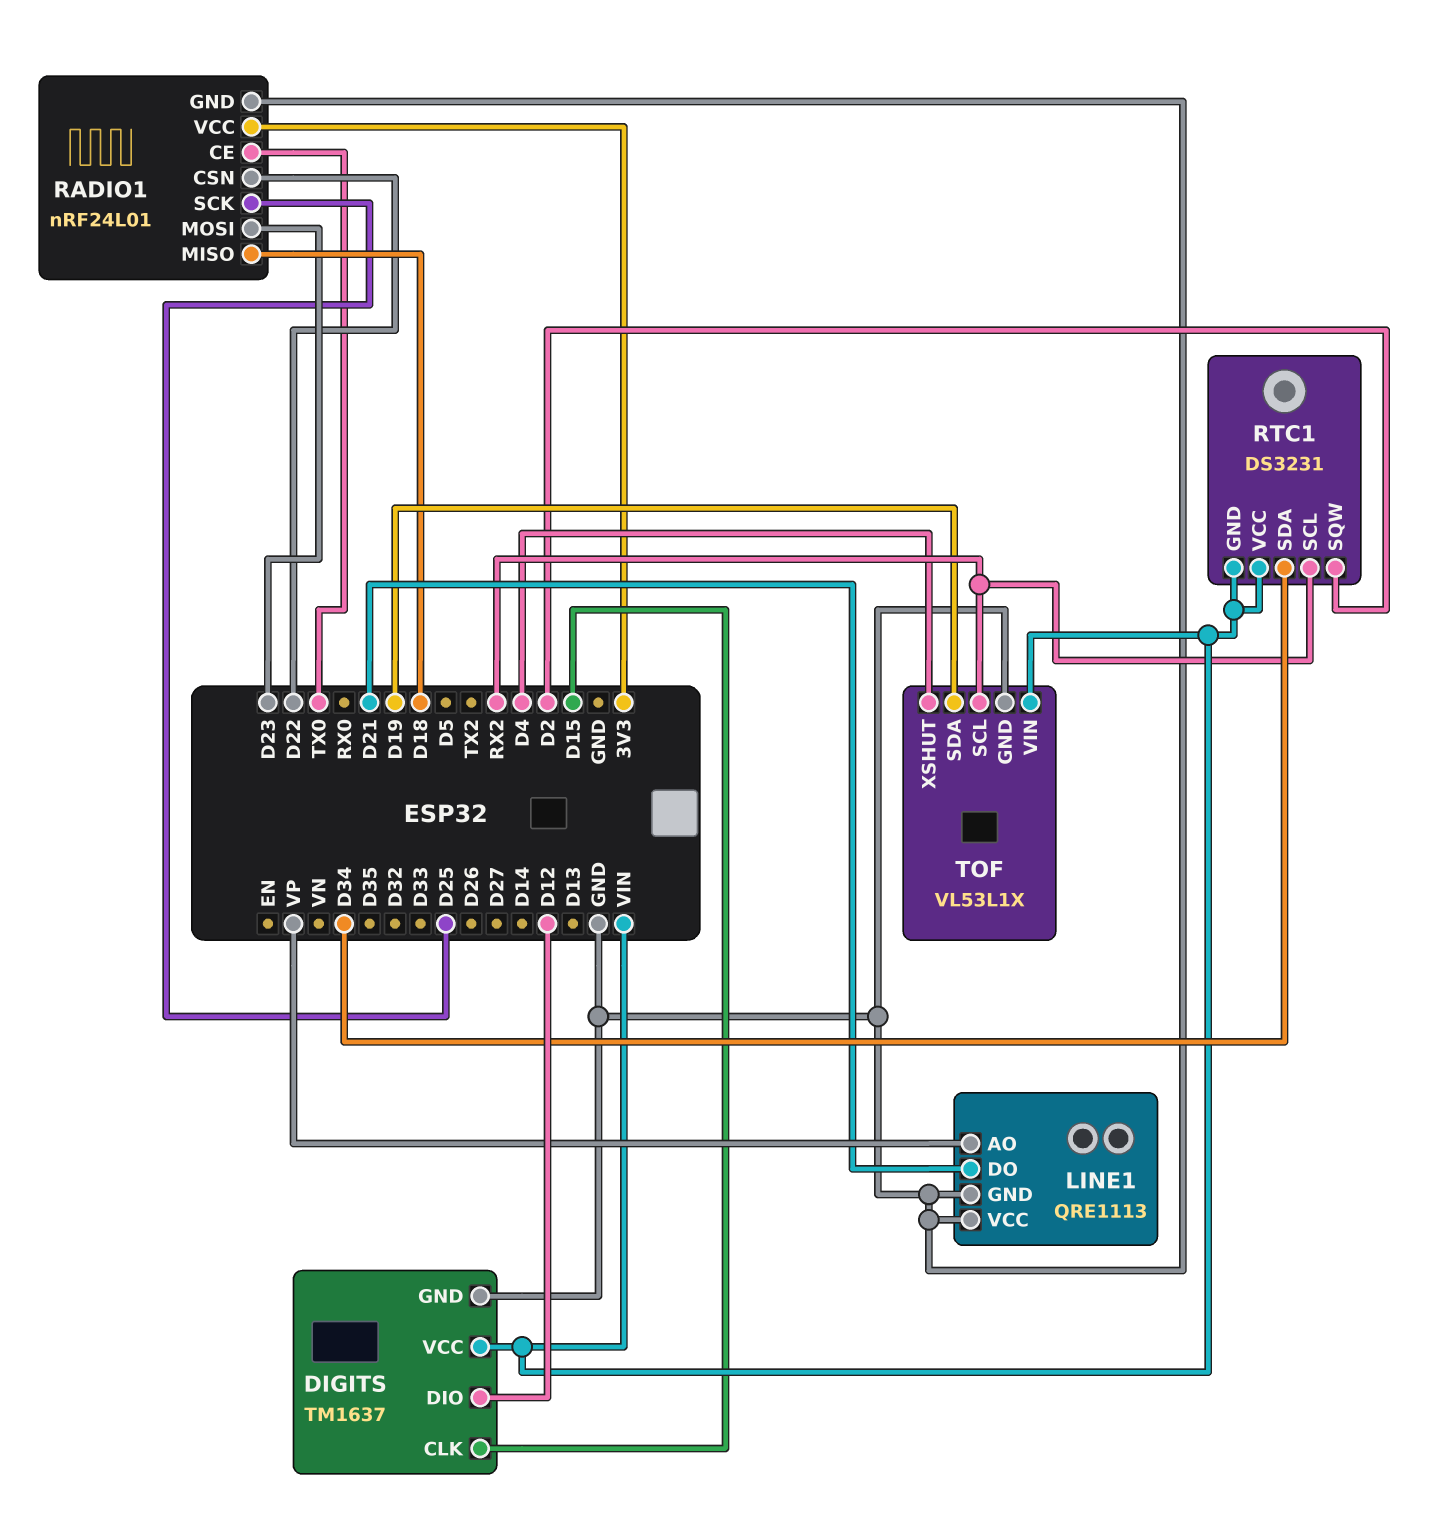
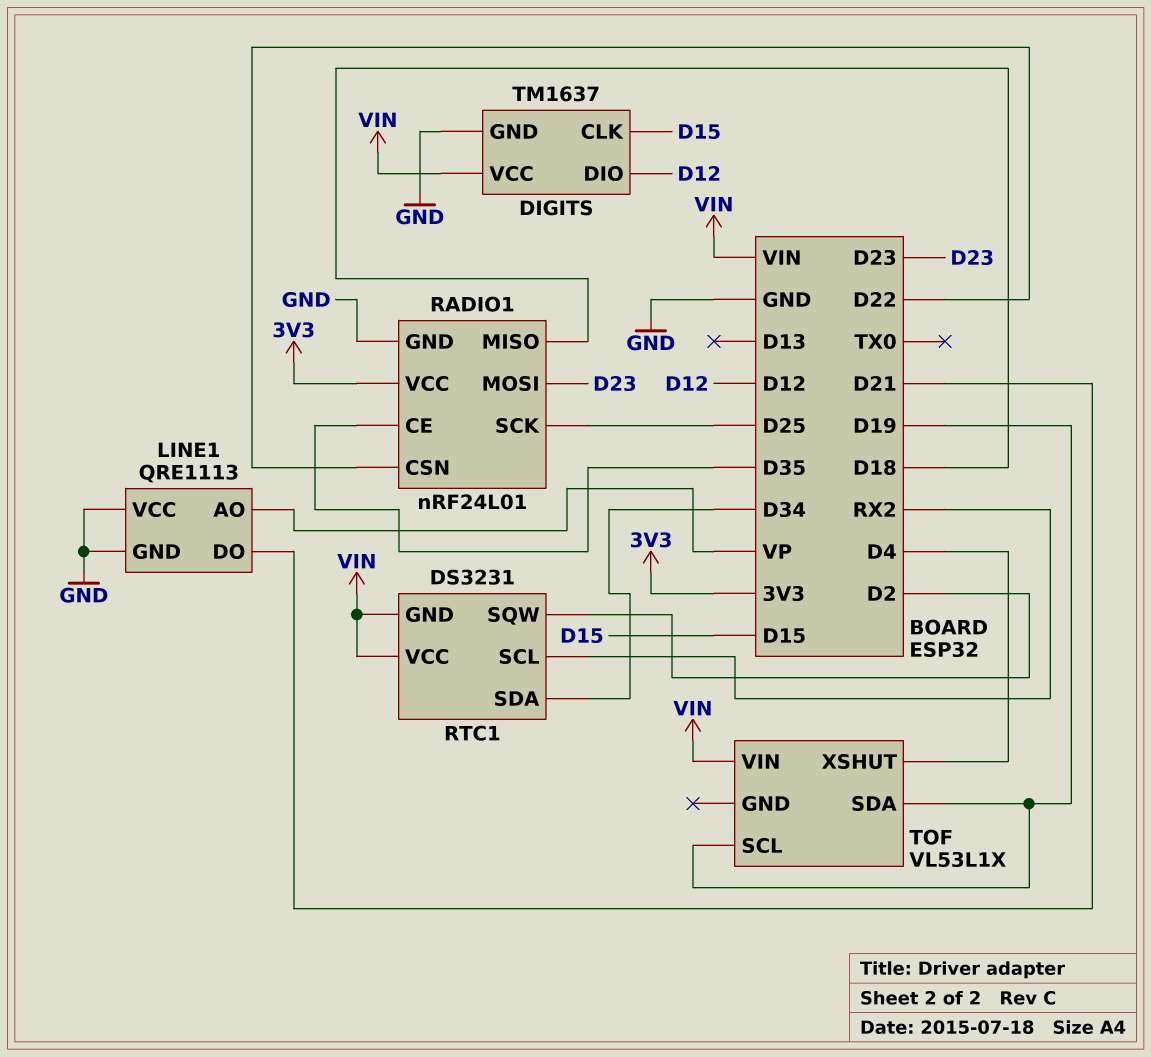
RADIO1 pin CE: TX0 -> D35
TOF pin GND: GND -> none
TOF pin SCL: RX2 -> D19

